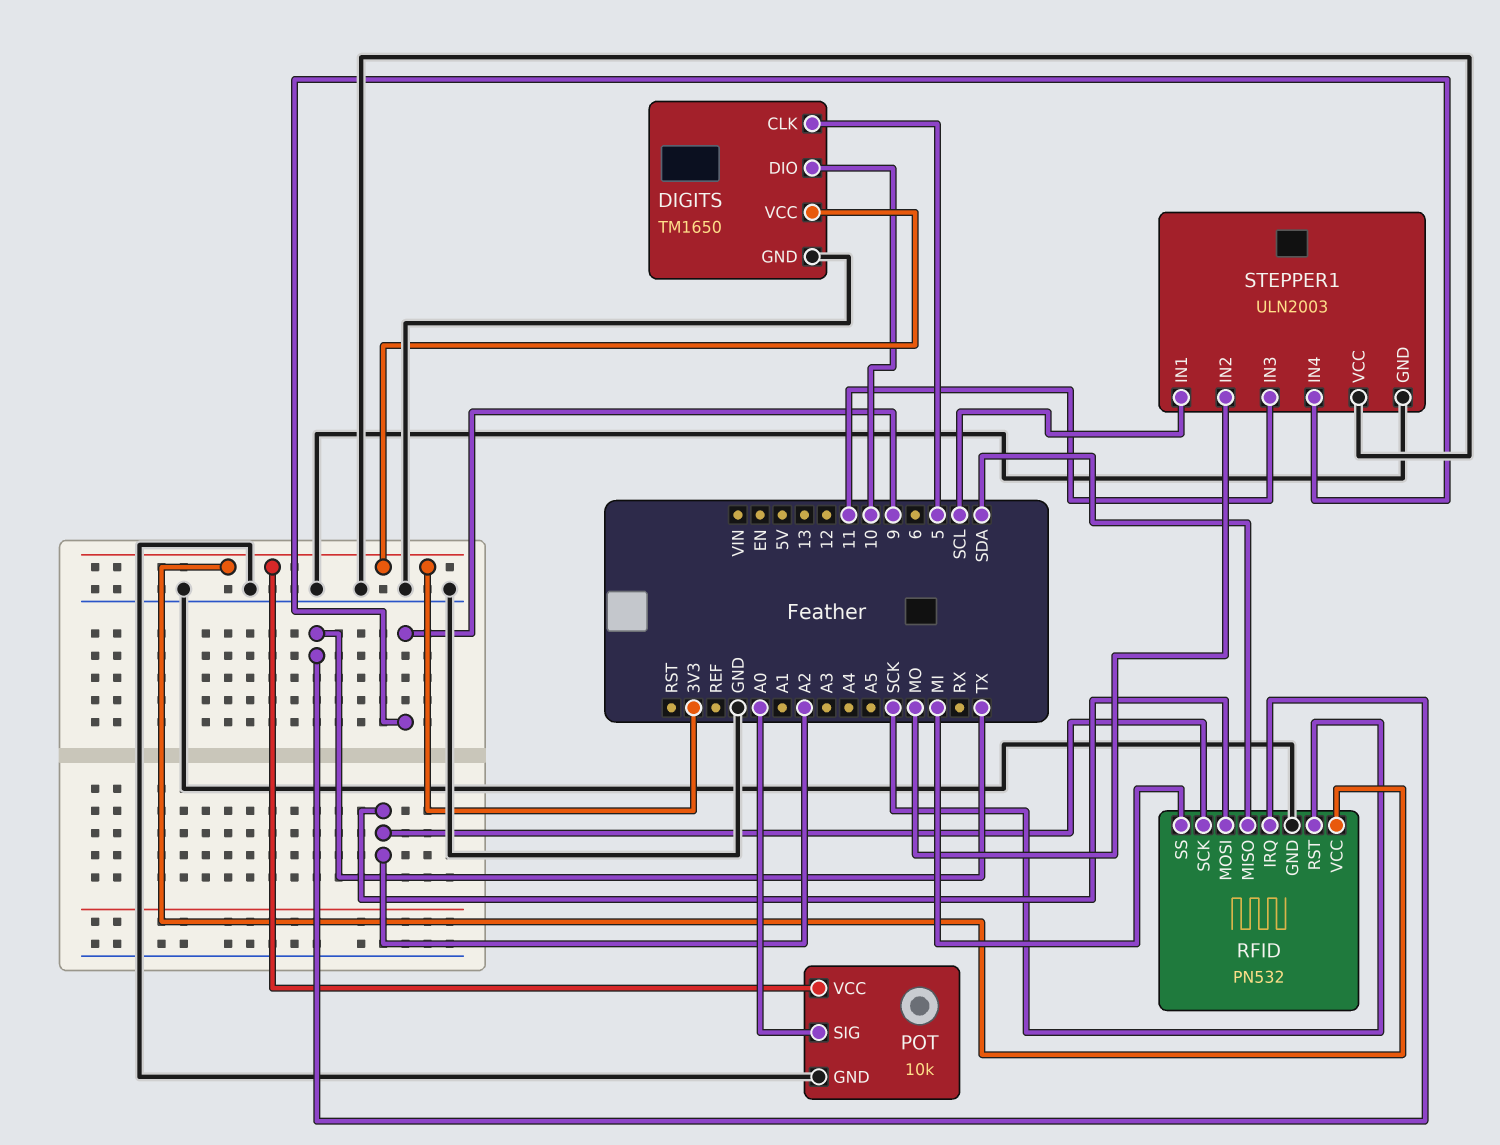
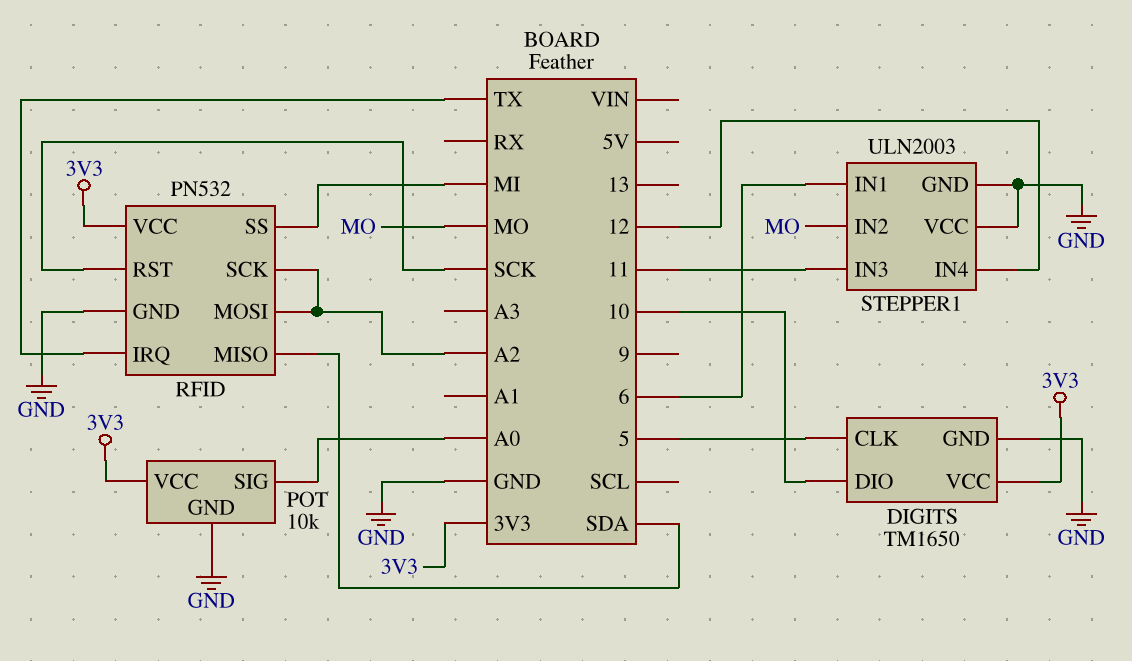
STEPPER1 pin IN1: SCL -> 6
STEPPER1 pin IN4: 9 -> 12

